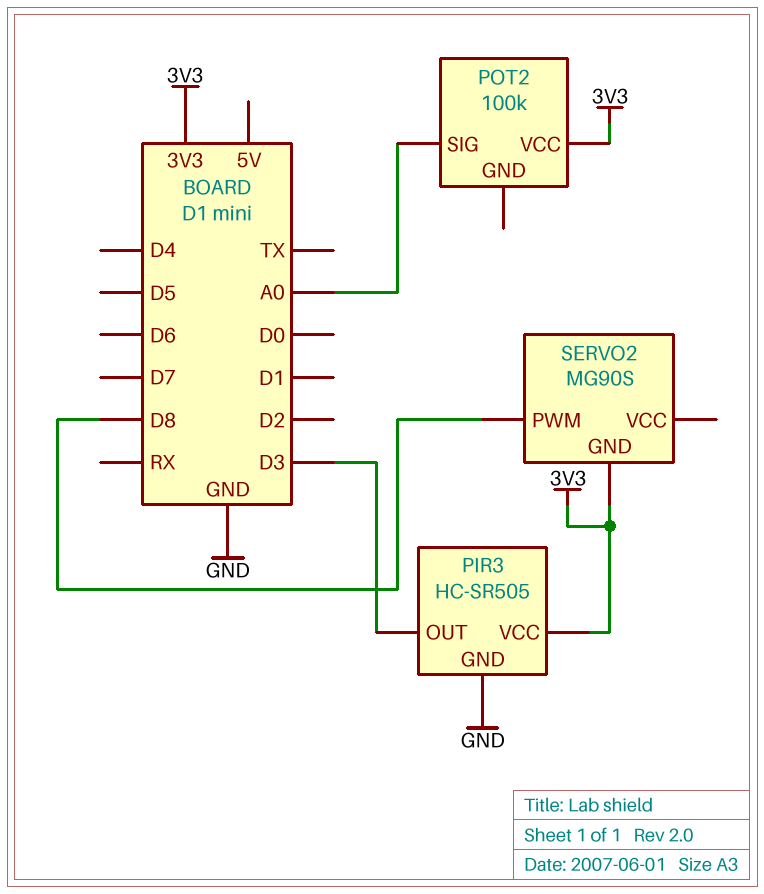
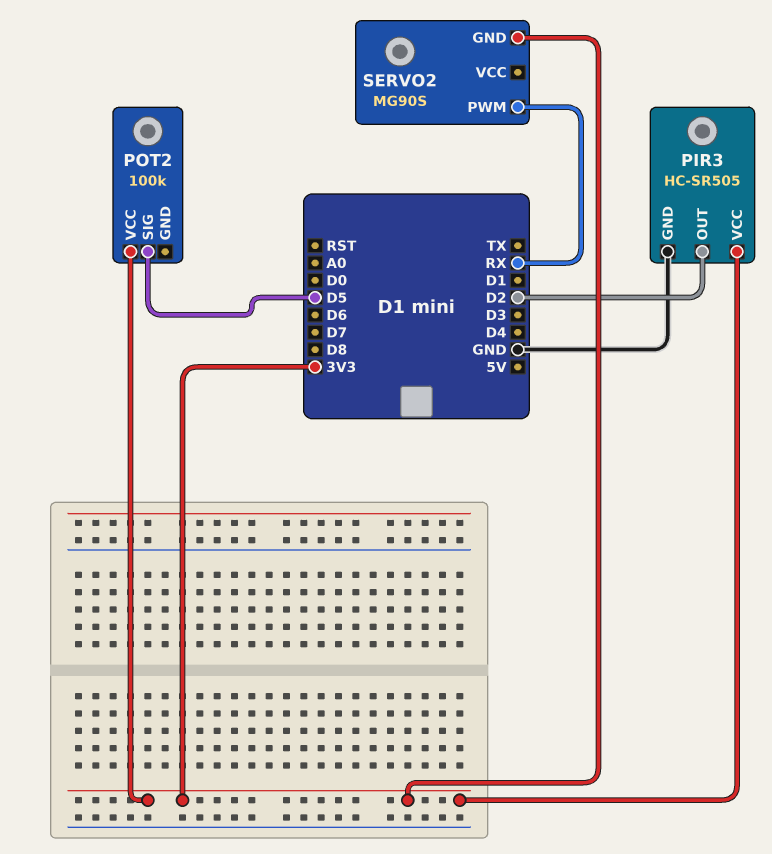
PIR3 pin OUT: D3 -> D2
POT2 pin SIG: A0 -> D5
SERVO2 pin PWM: D8 -> RX

